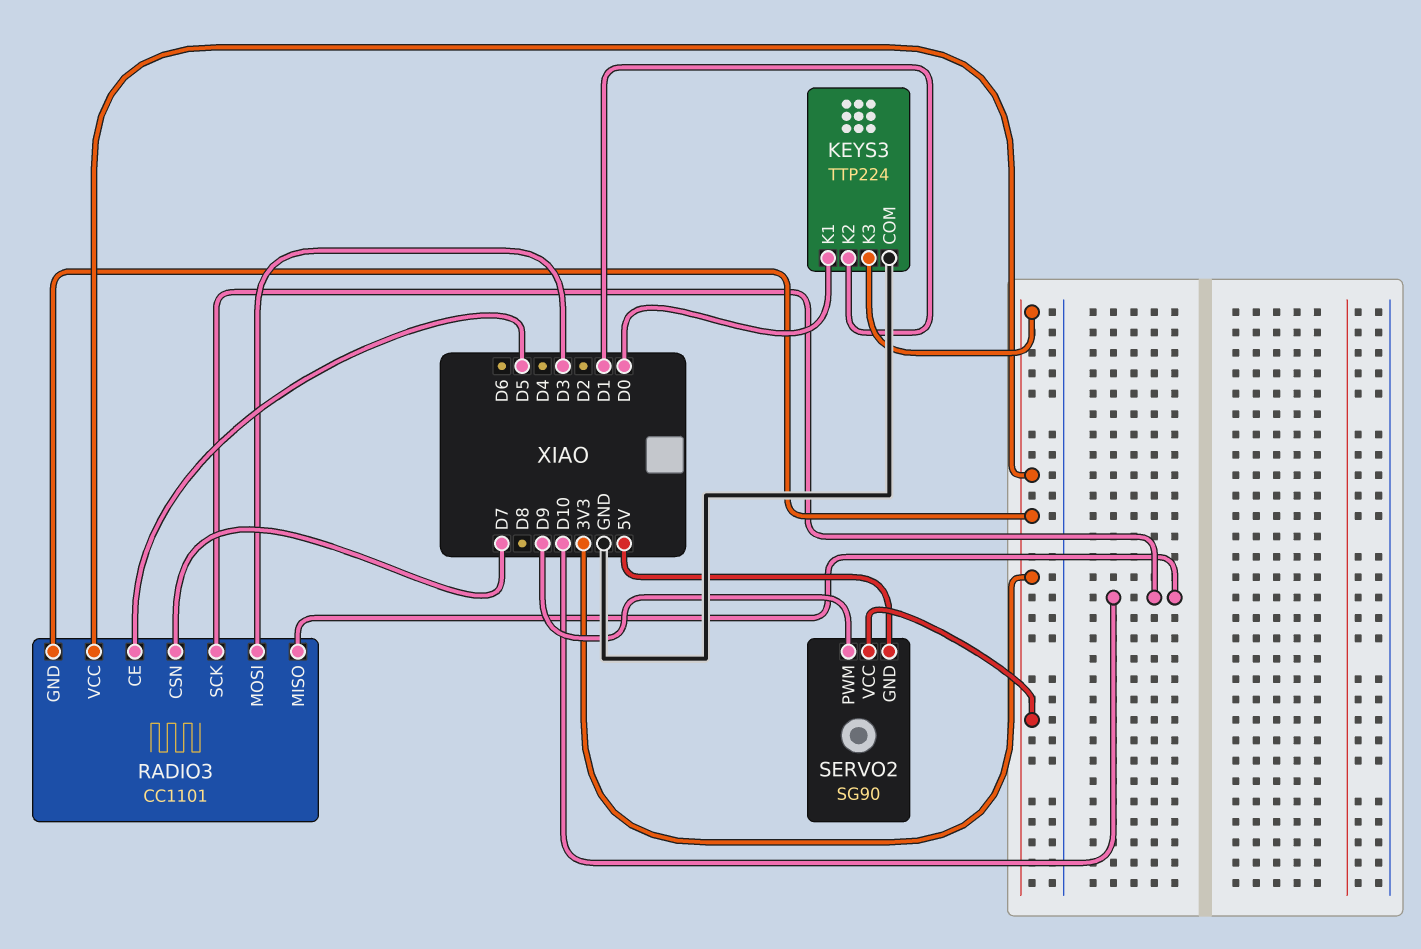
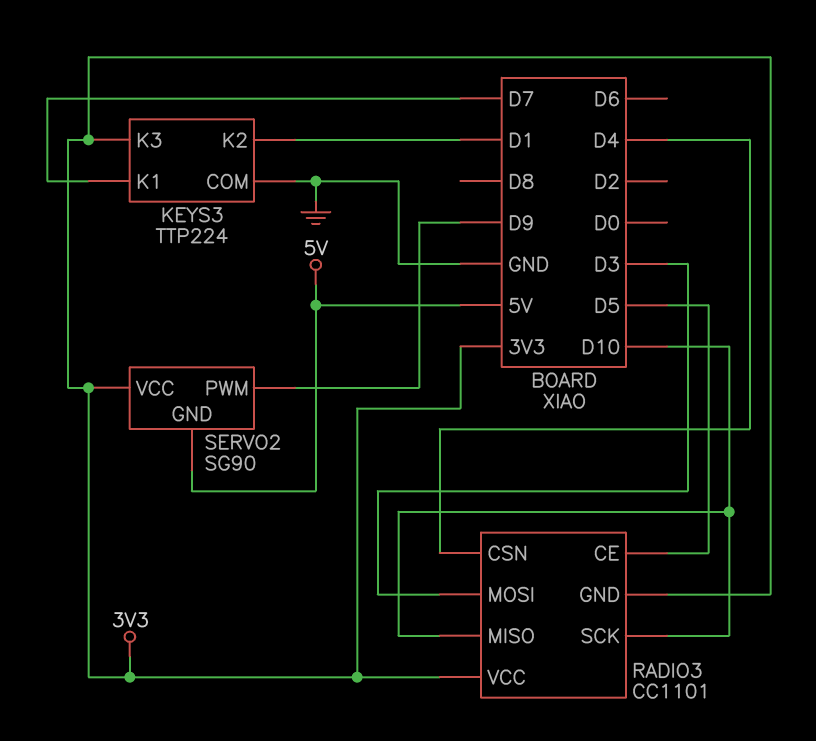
KEYS3 pin K1: D0 -> D7
RADIO3 pin CSN: D7 -> D4

